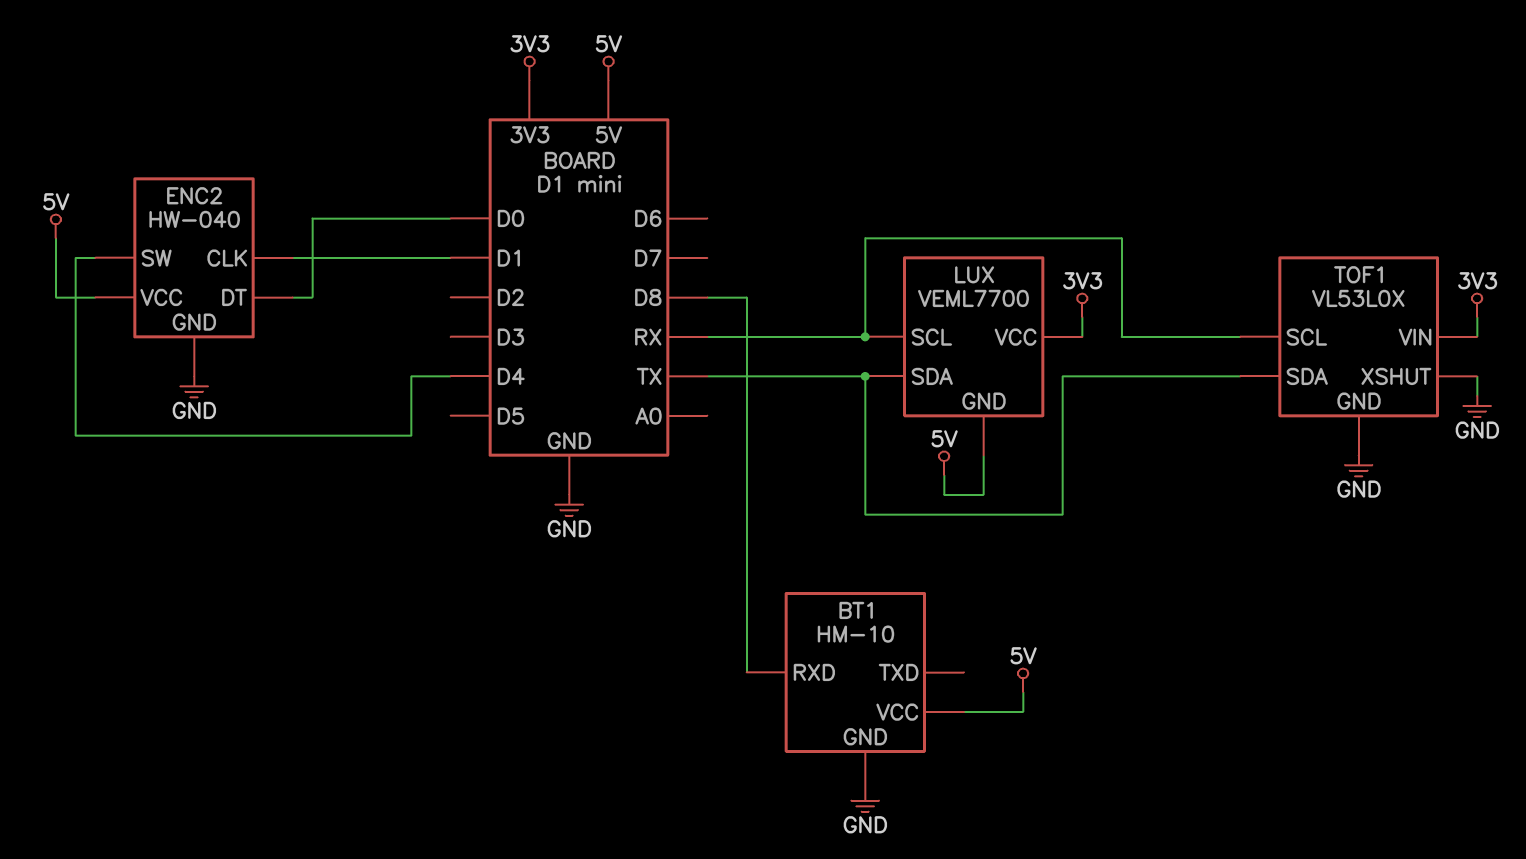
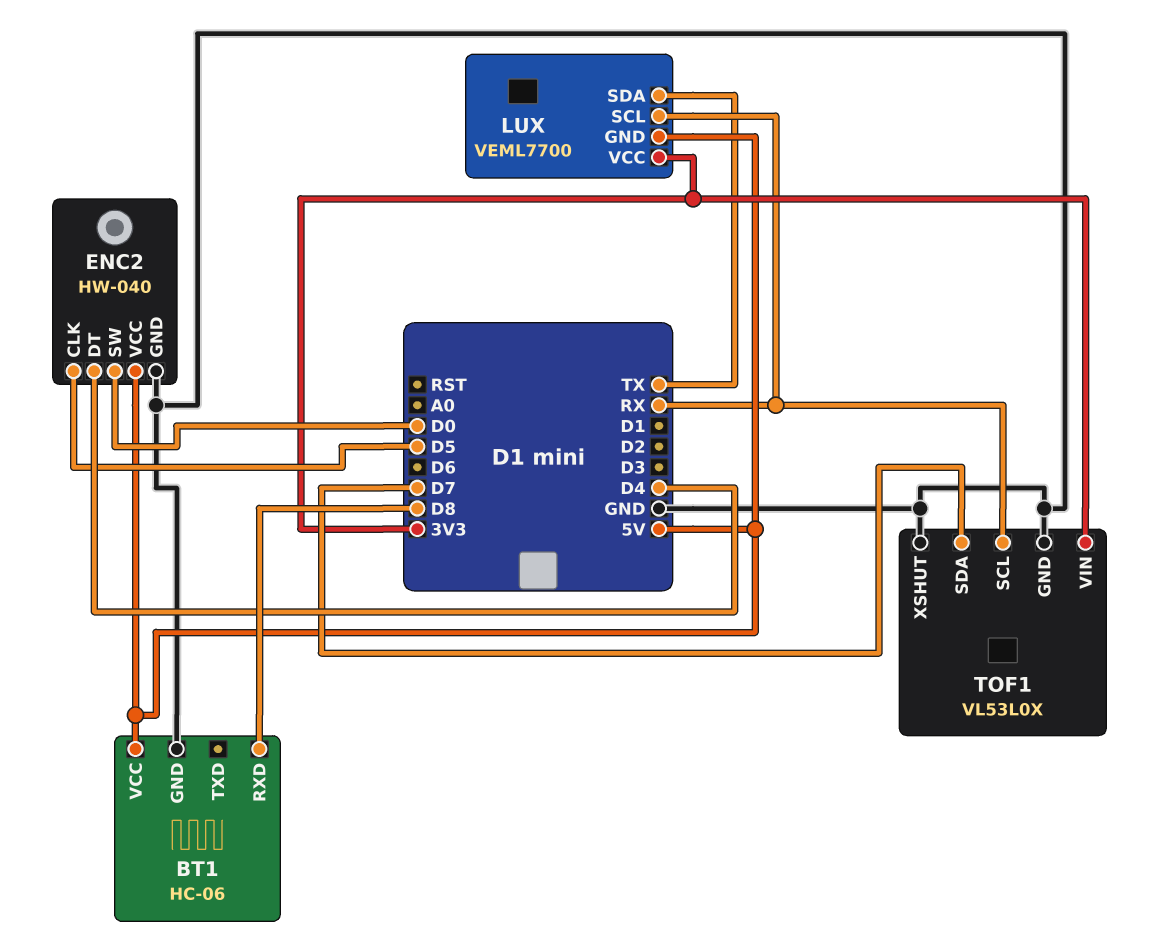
BT1: HM-10 -> HC-06
ENC2 pin CLK: D1 -> D5
ENC2 pin DT: D0 -> D4
ENC2 pin SW: D4 -> D0
TOF1 pin SDA: TX -> D7

